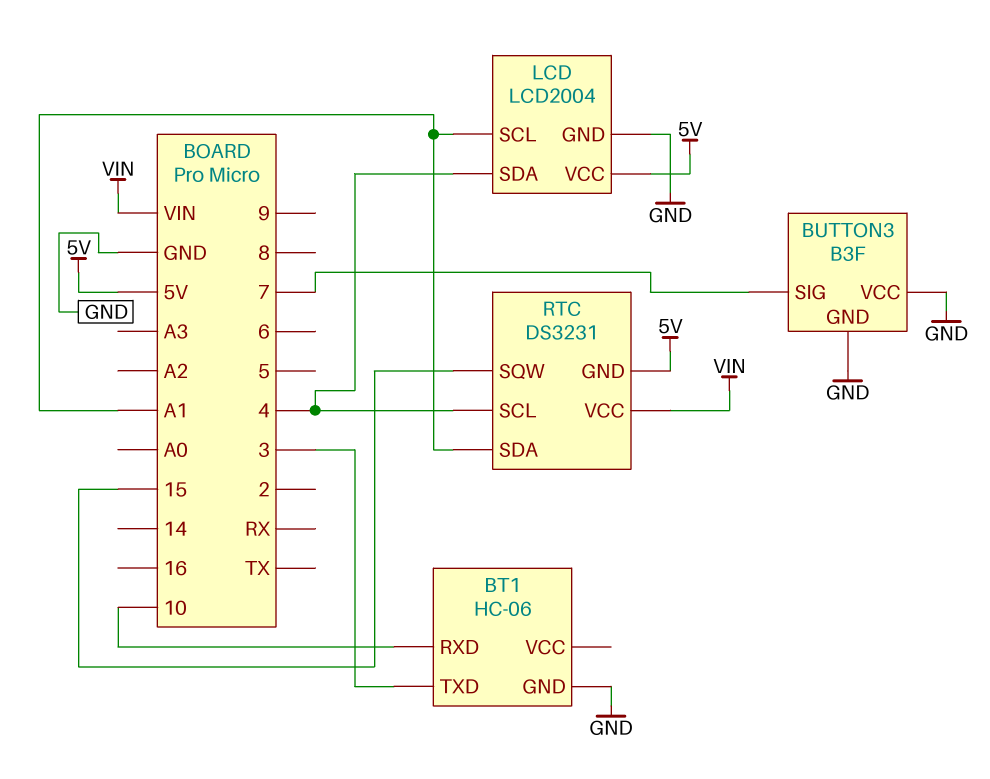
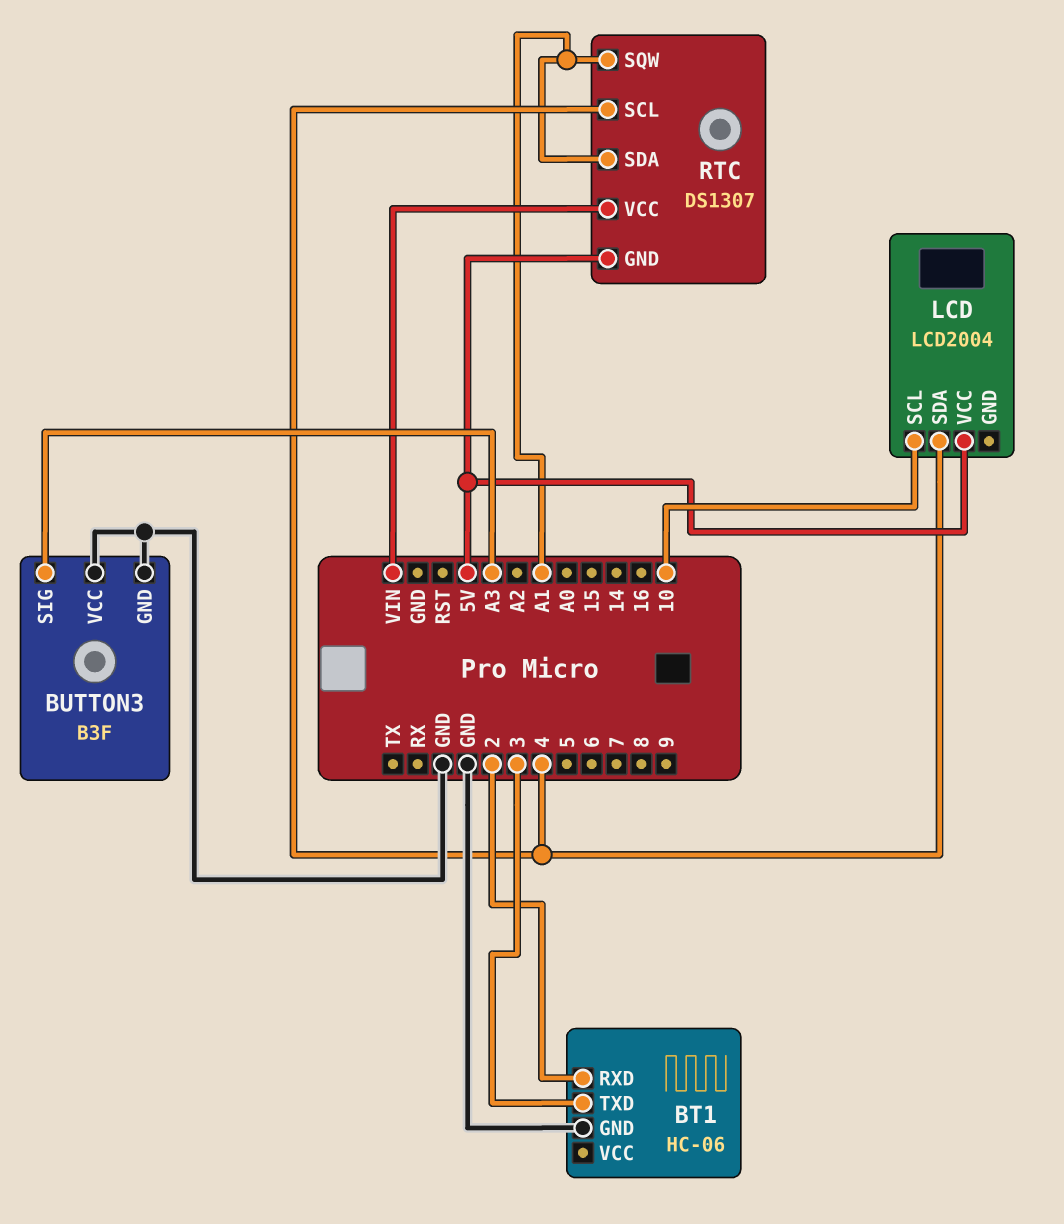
BT1 pin RXD: 10 -> 2
BUTTON3 pin SIG: 7 -> A3
LCD pin GND: GND -> none
LCD pin SCL: A1 -> 10
RTC: DS3231 -> DS1307
RTC pin SQW: 15 -> A1

